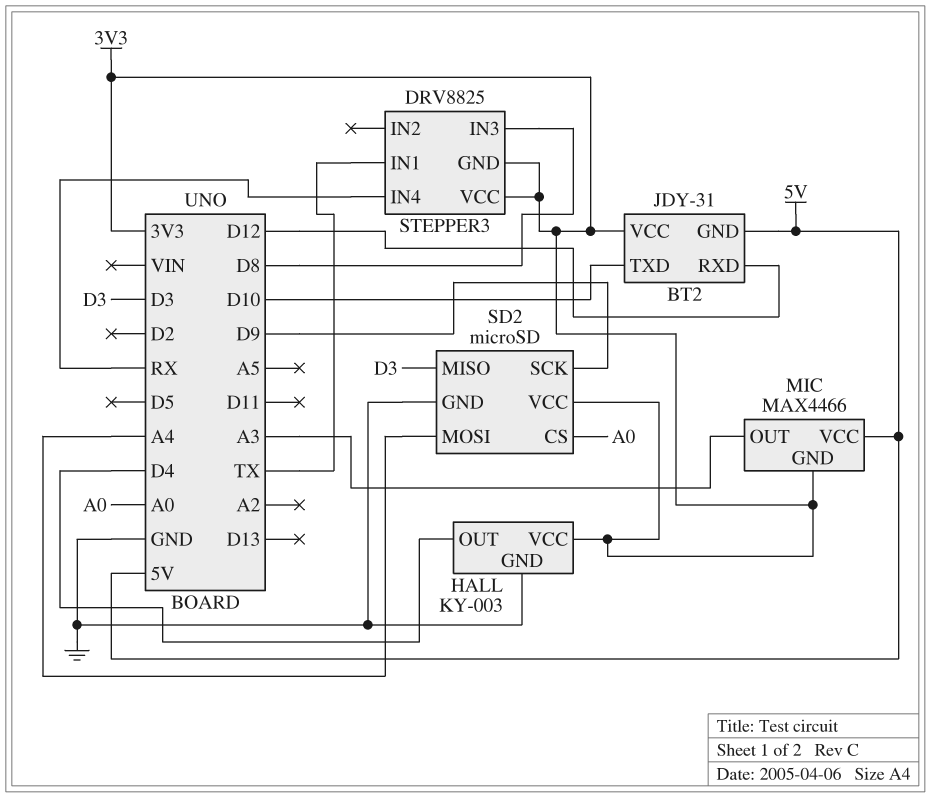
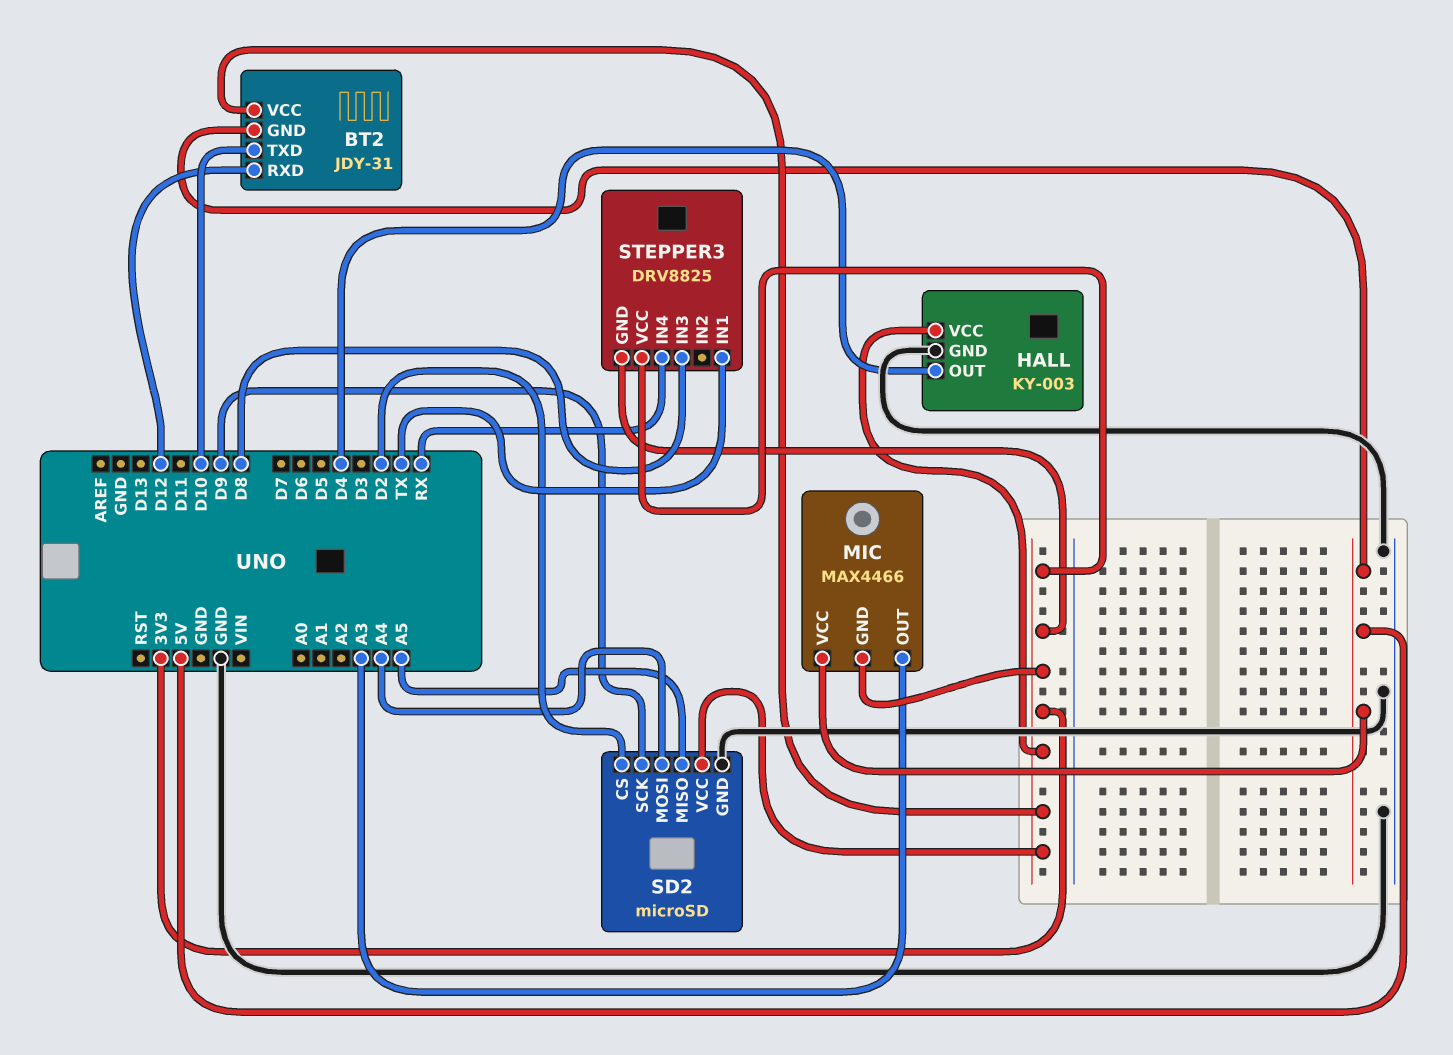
SD2 pin CS: A0 -> D2
SD2 pin MISO: D3 -> A5

